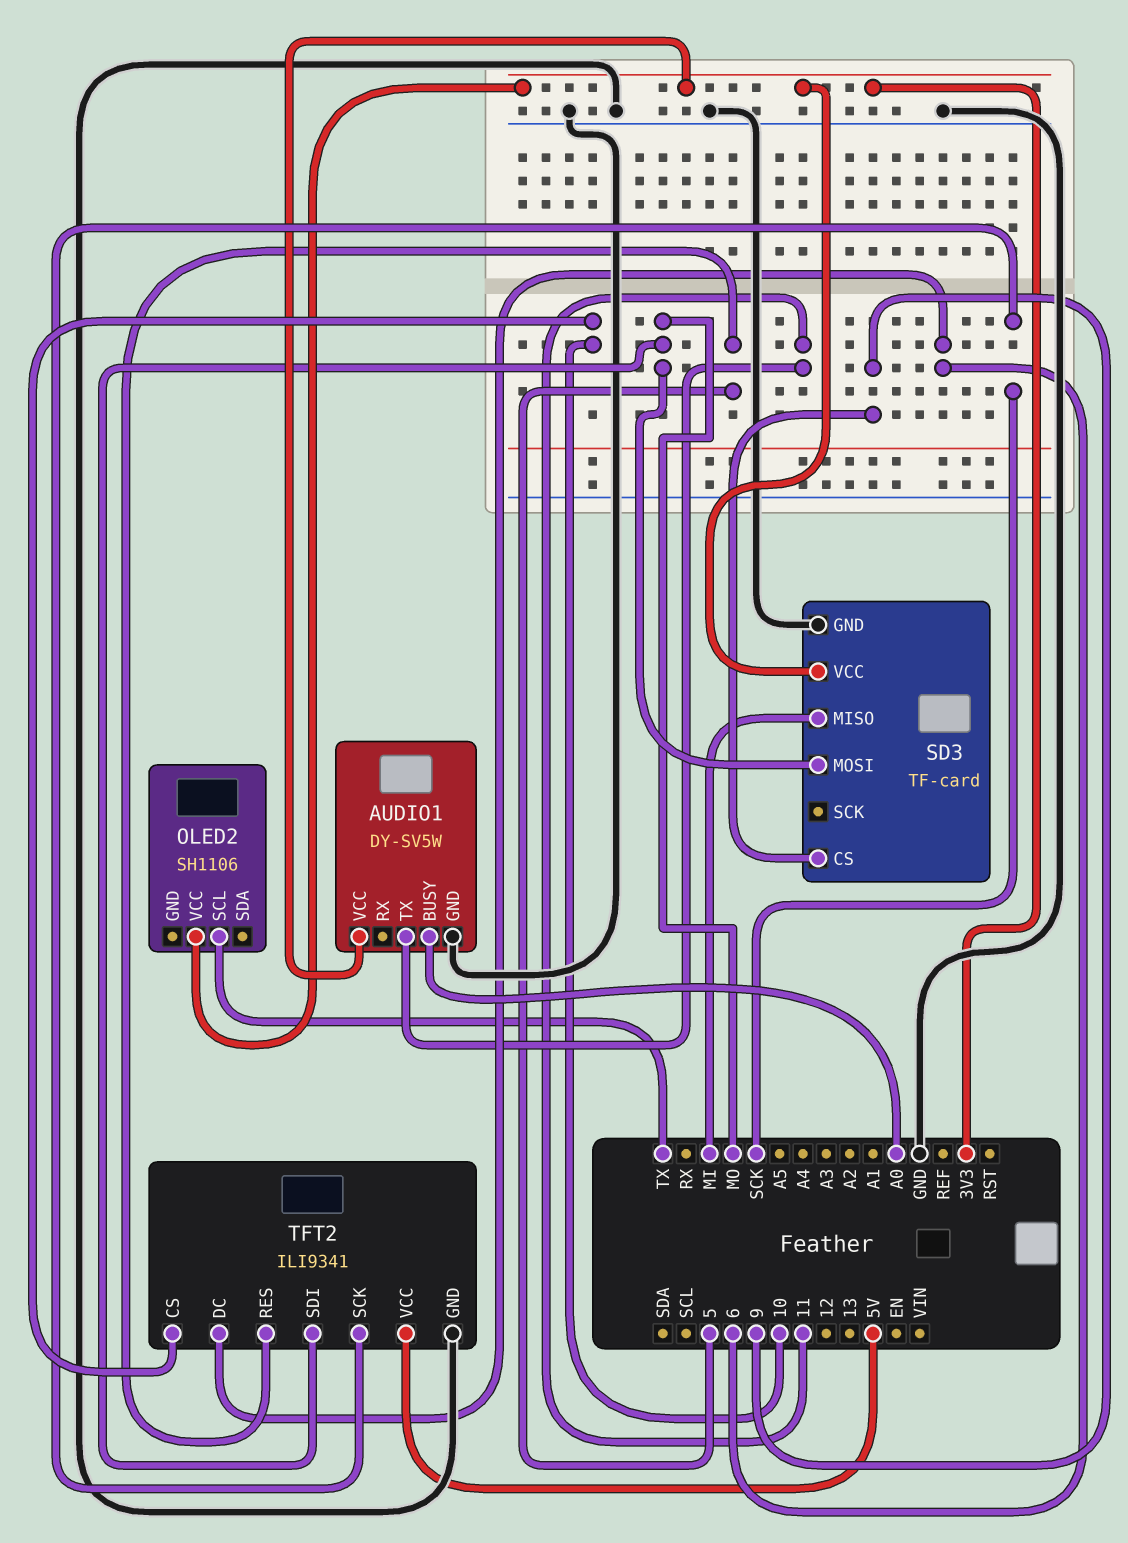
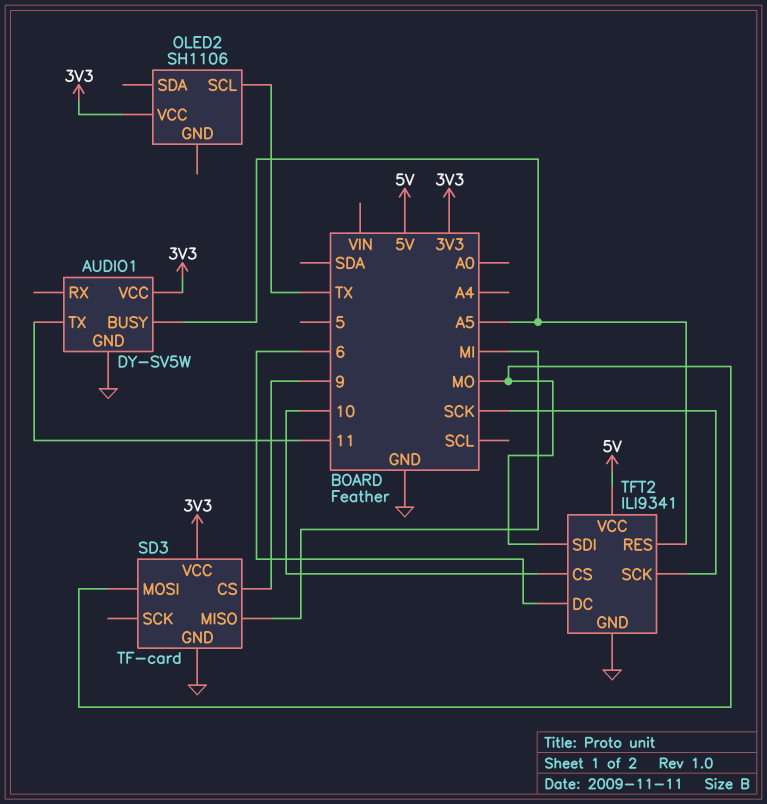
AUDIO1 pin BUSY: A0 -> A5
TFT2 pin RES: 5 -> A5

